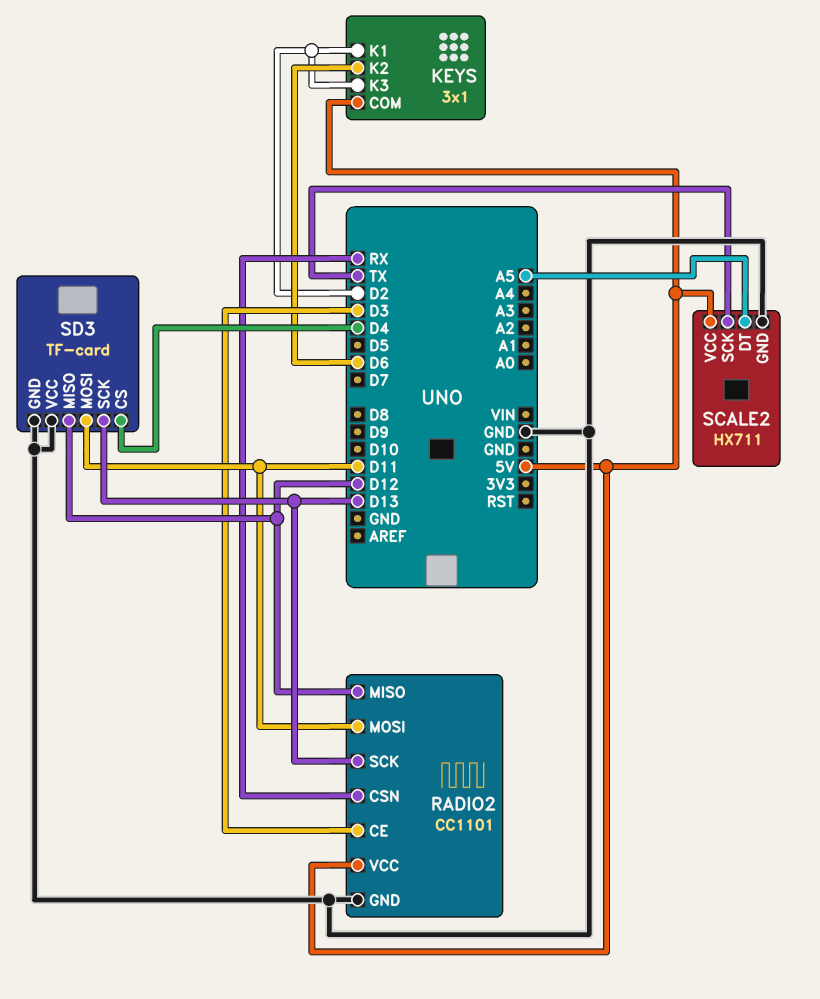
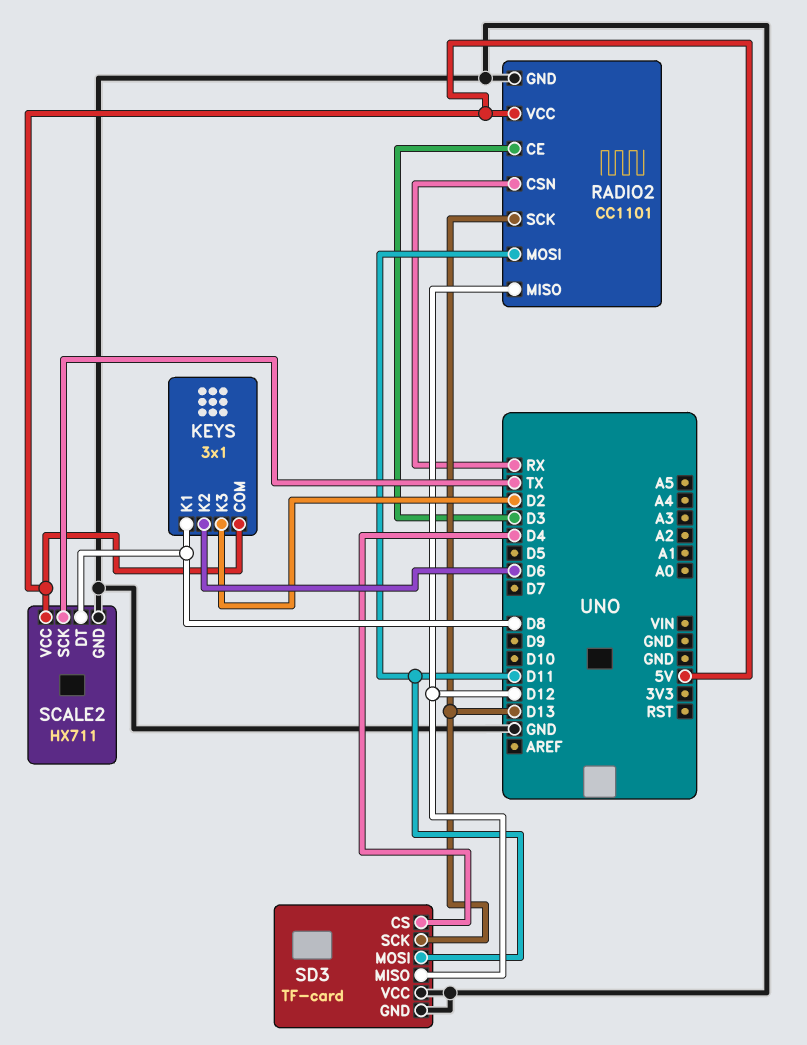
KEYS pin K1: D2 -> D8
SCALE2 pin DT: A5 -> D8

